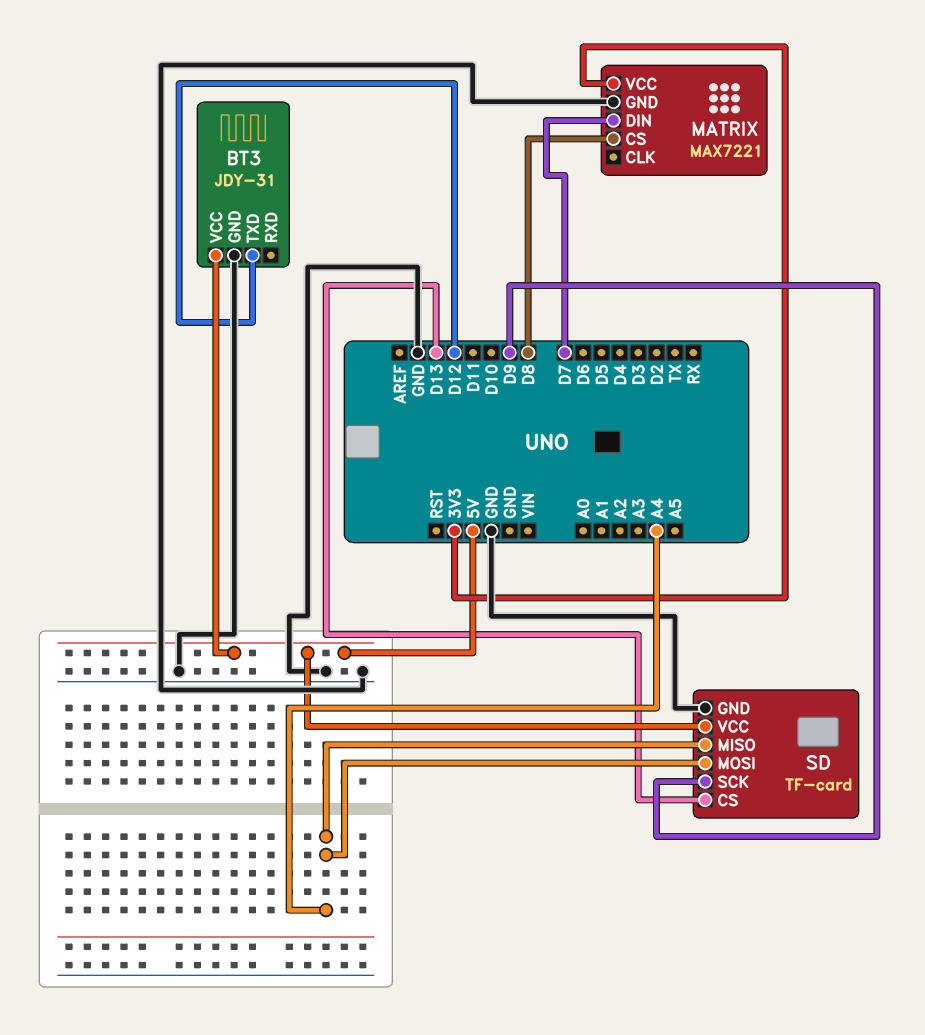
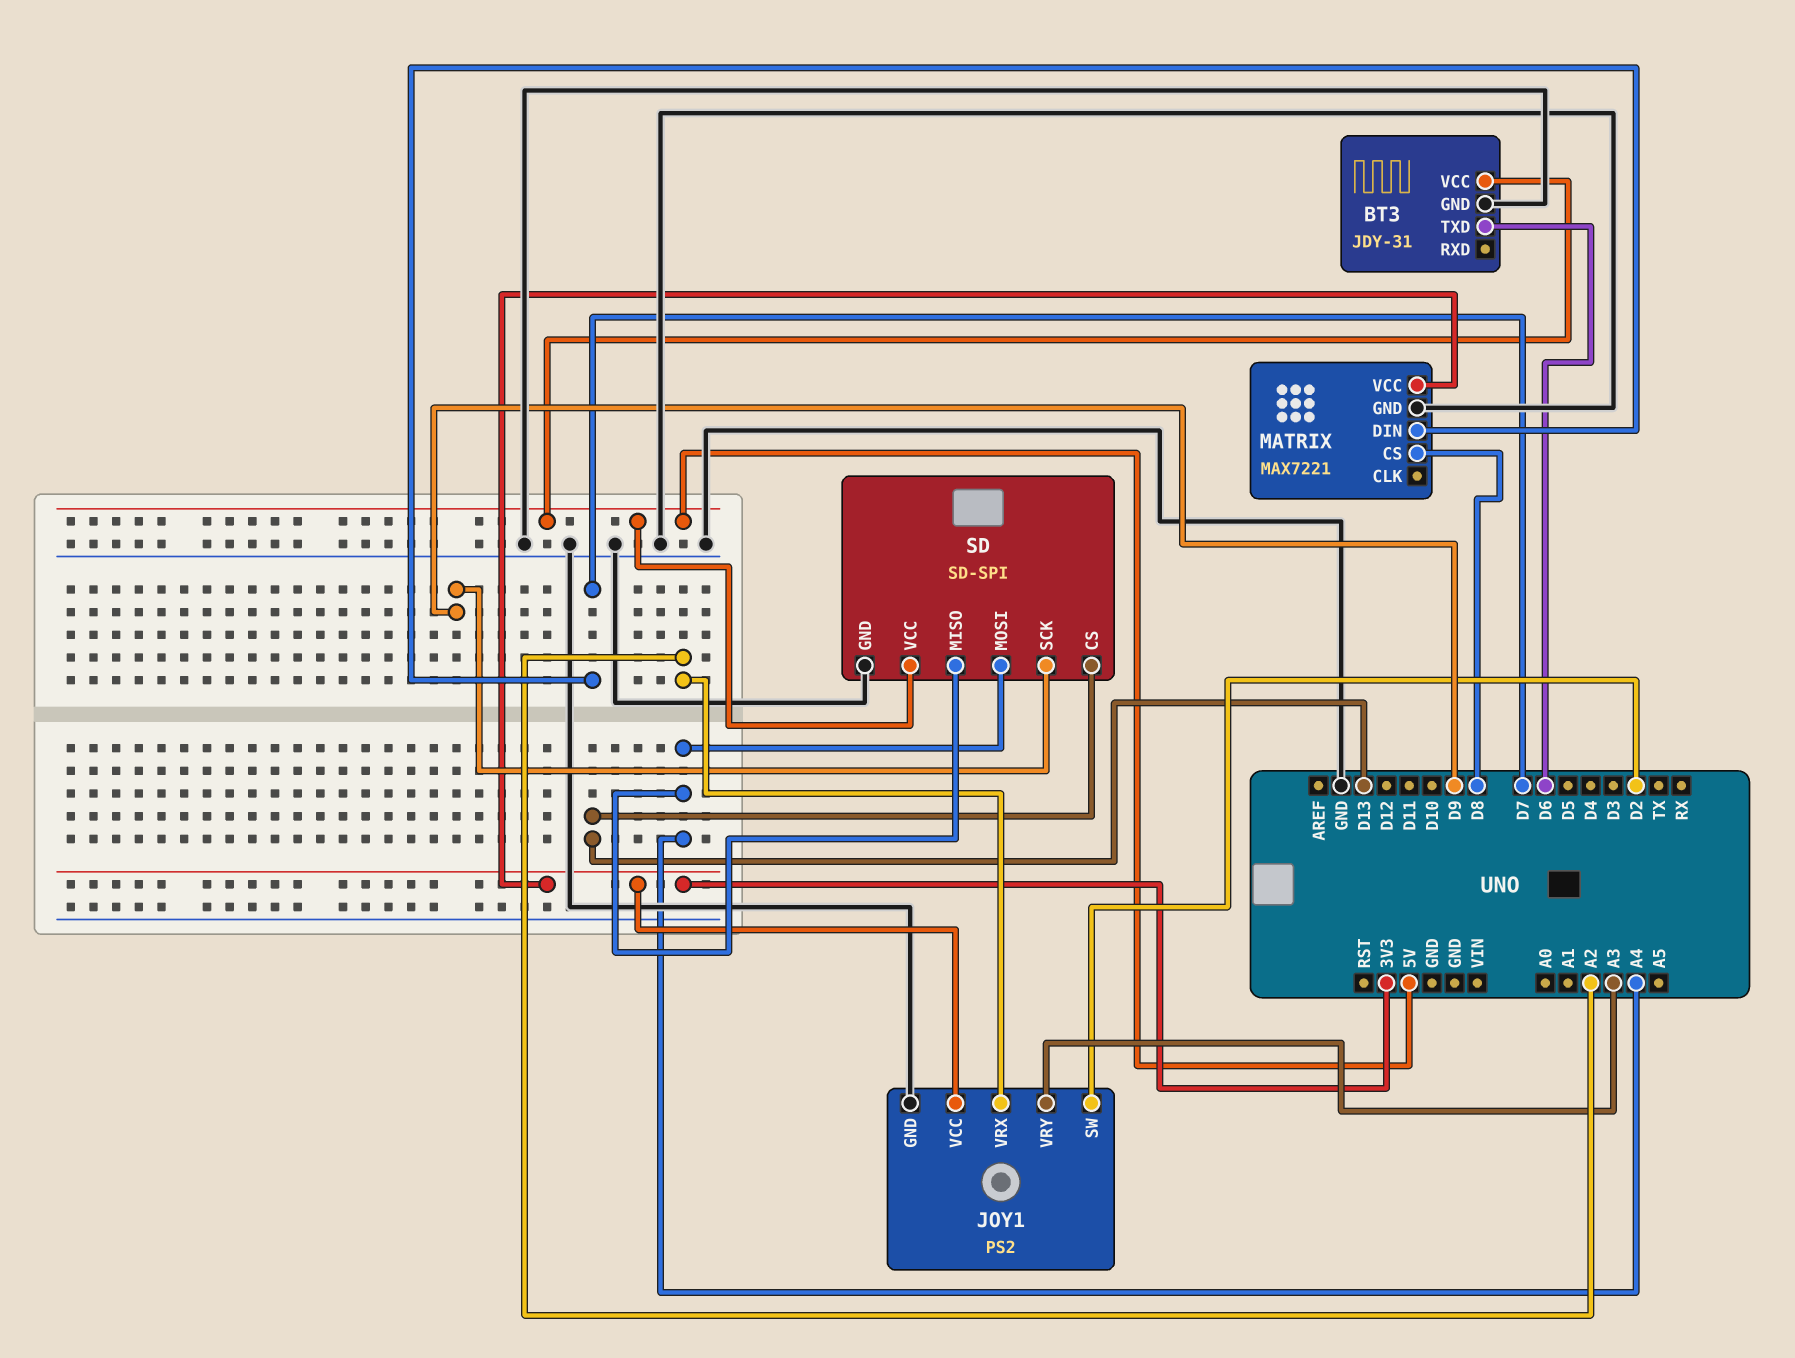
BT3 pin TXD: D12 -> D6
JOY1: none -> PS2
JOY1 pin GND: none -> GND
JOY1 pin SW: none -> D2
JOY1 pin VCC: none -> 3V3
JOY1 pin VRX: none -> A2
JOY1 pin VRY: none -> A3
SD: TF-card -> SD-SPI

